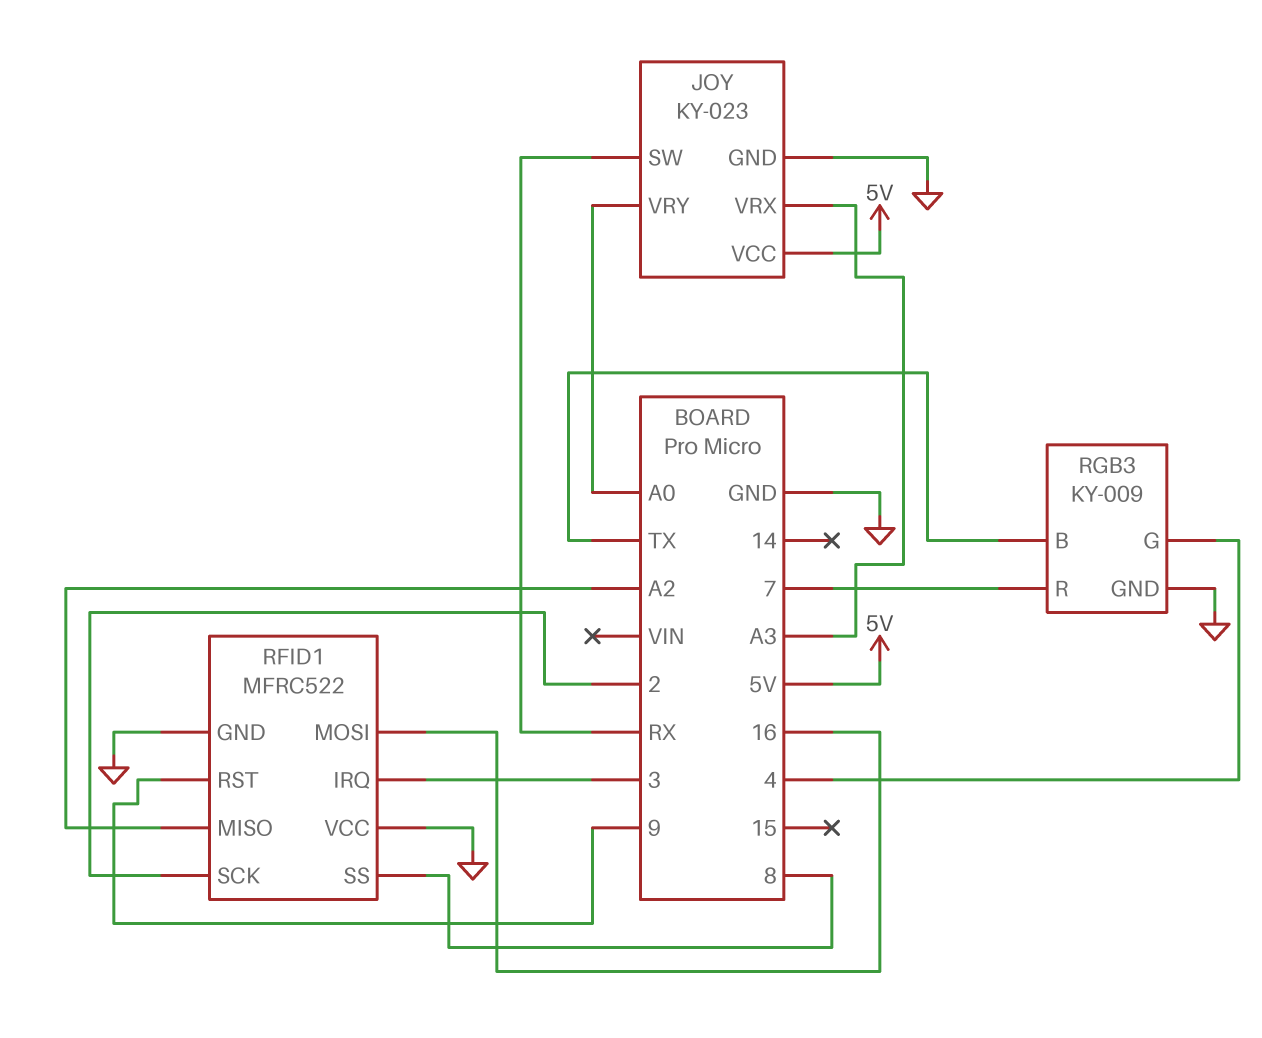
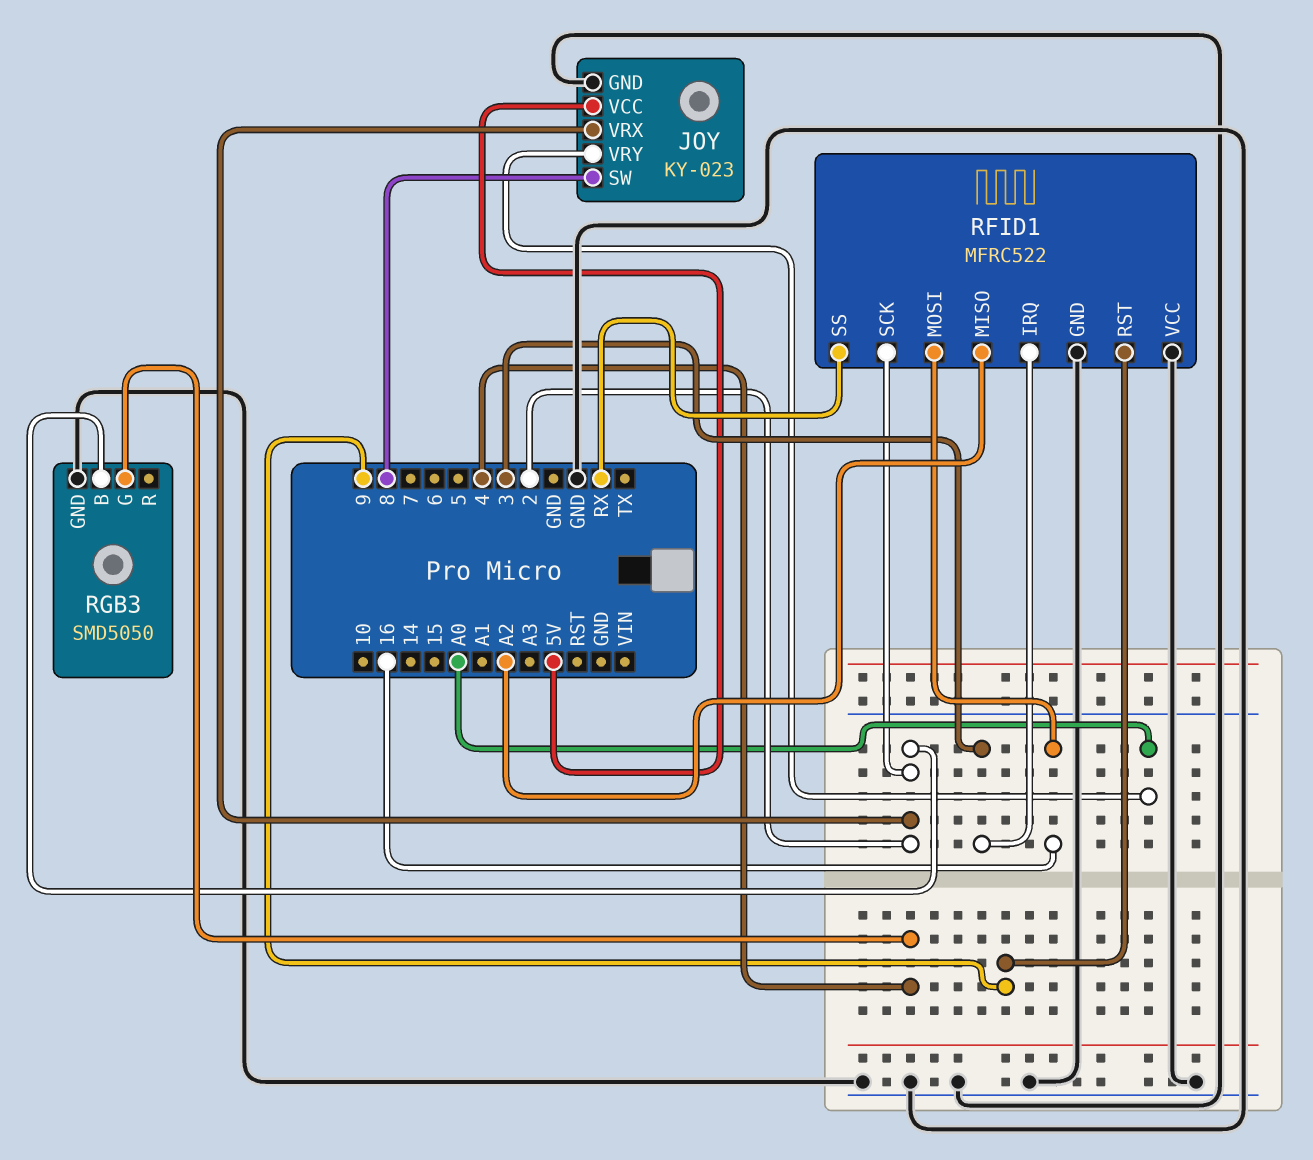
JOY pin SW: RX -> 8
JOY pin VRX: A3 -> 2
RFID1 pin SS: 8 -> RX
RGB3: KY-009 -> SMD5050
RGB3 pin B: TX -> 2
RGB3 pin R: 7 -> none

